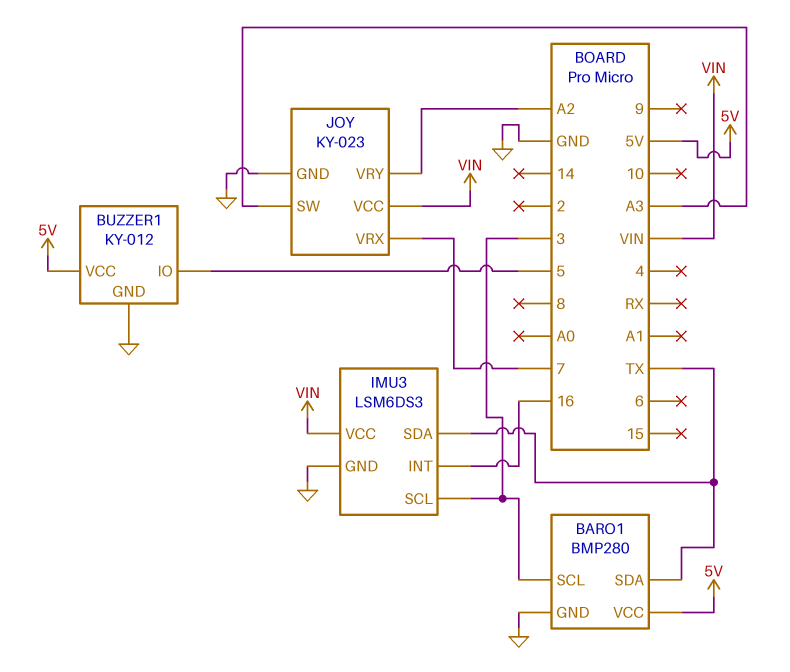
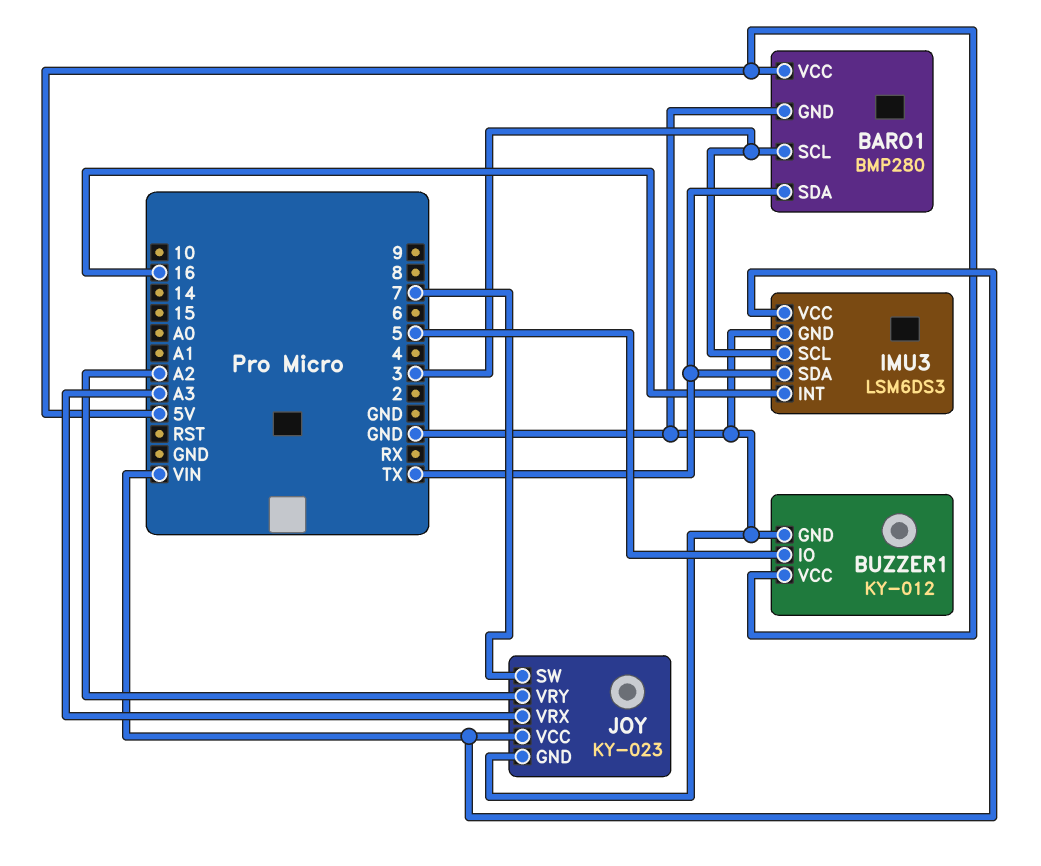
JOY pin SW: A3 -> 7
JOY pin VRX: 7 -> A3

